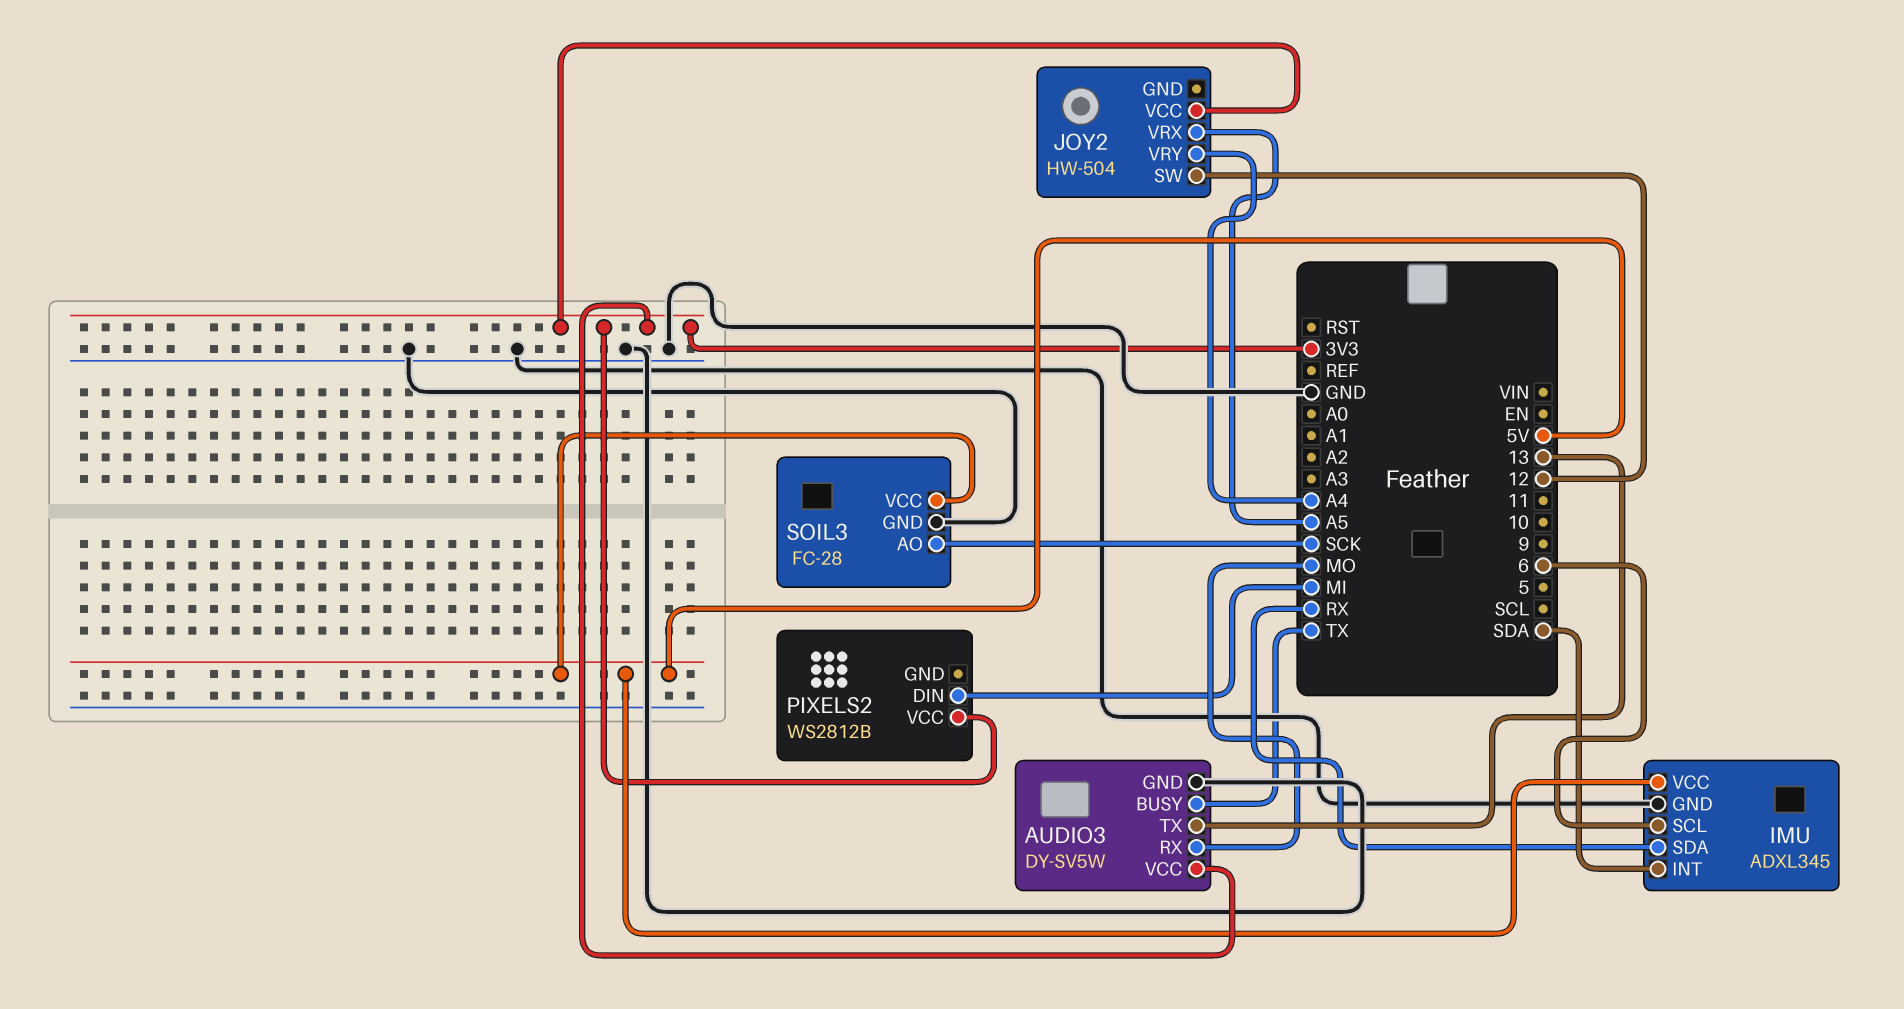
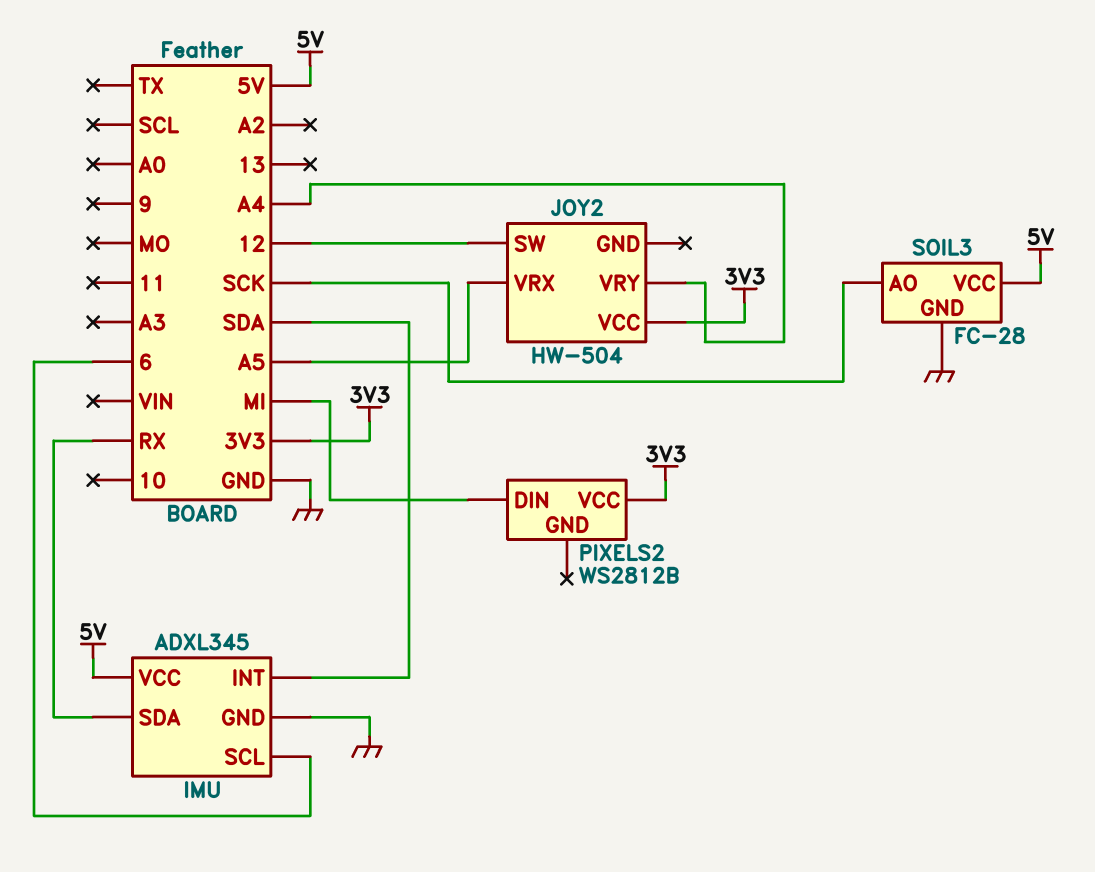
AUDIO3: DY-SV5W -> none
AUDIO3 pin BUSY: TX -> none
AUDIO3 pin GND: GND -> none
AUDIO3 pin RX: MO -> none
AUDIO3 pin TX: 13 -> none
AUDIO3 pin VCC: 3V3 -> none

